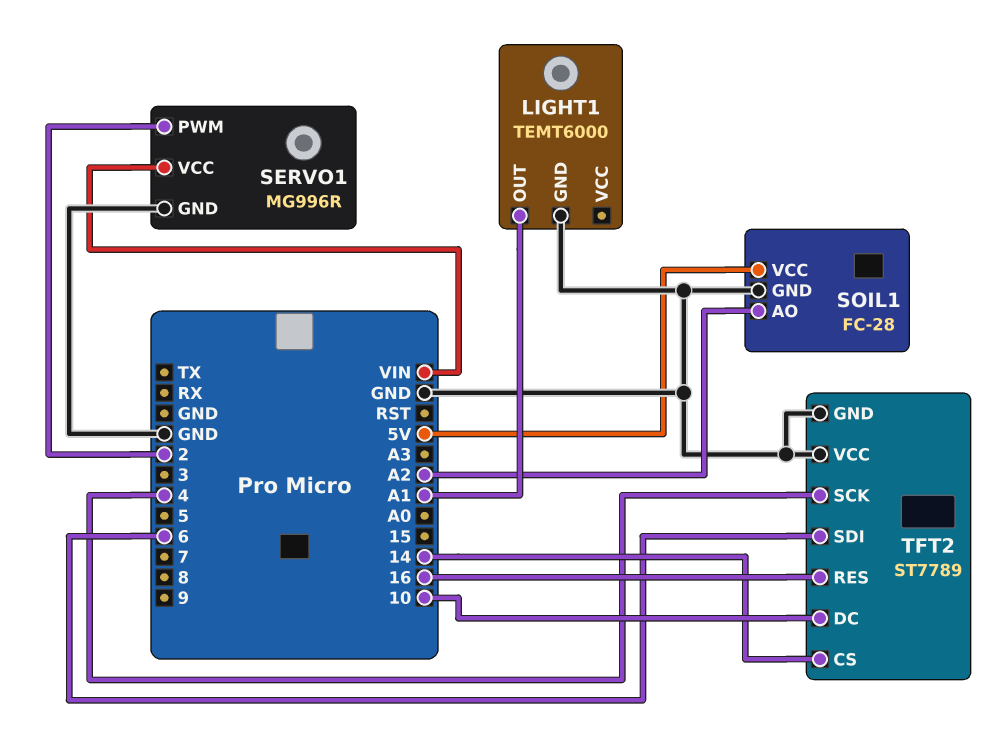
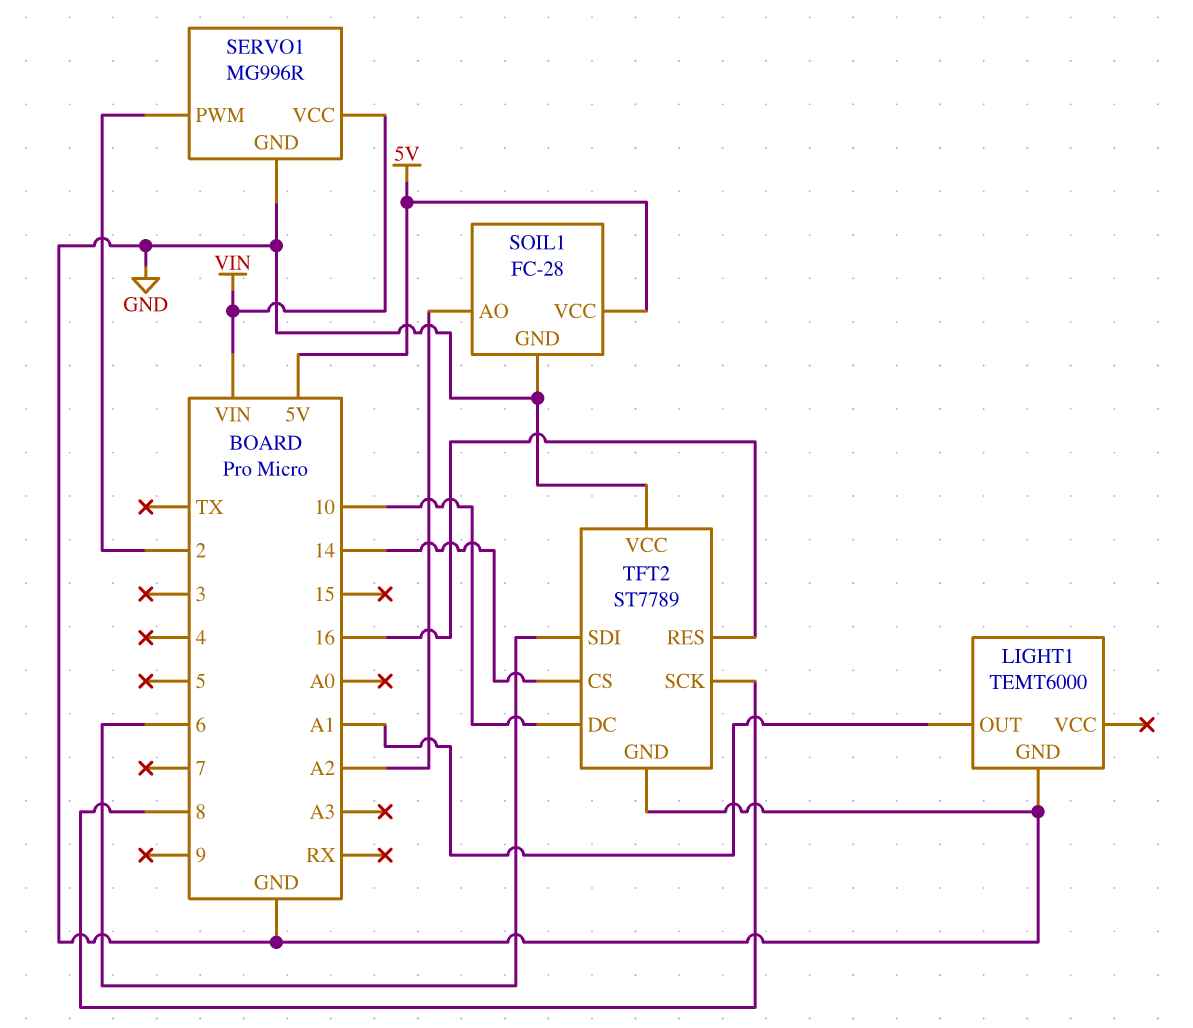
TFT2 pin SCK: 4 -> 8

